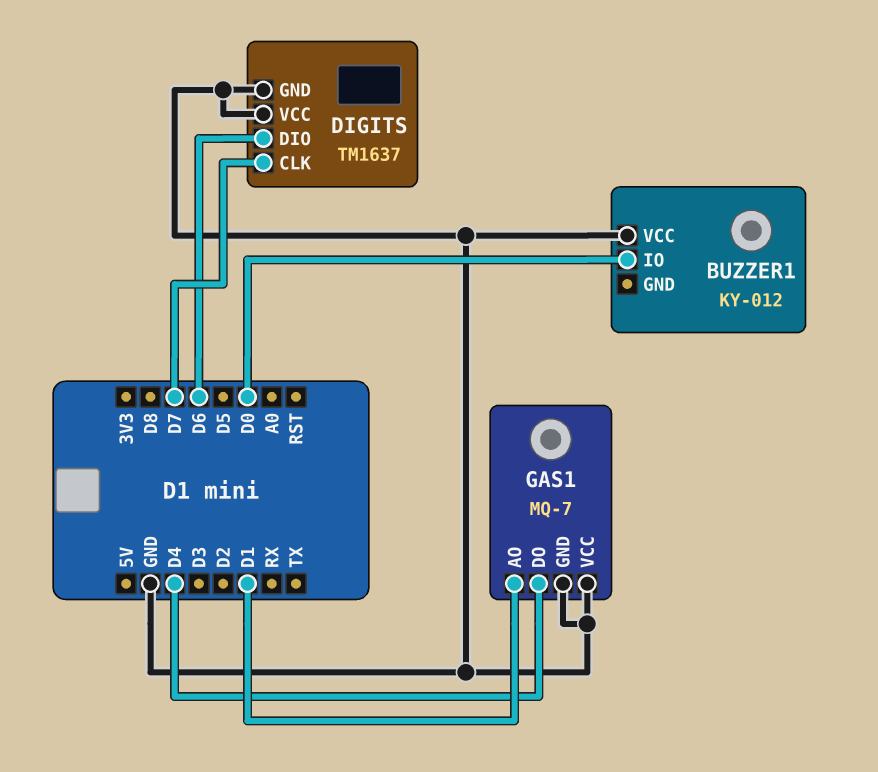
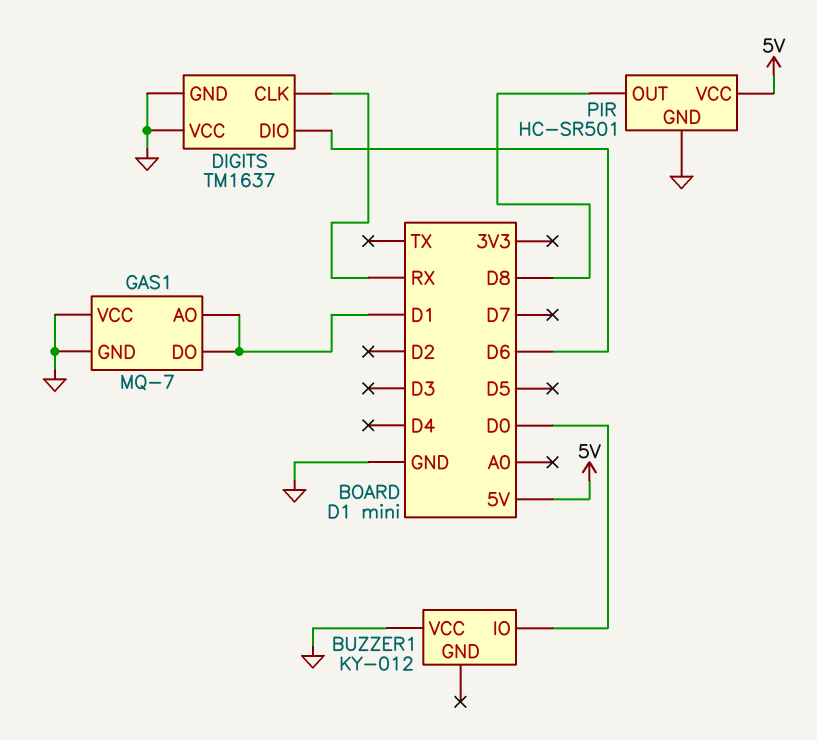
DIGITS pin CLK: D7 -> RX
GAS1 pin DO: D4 -> D1
PIR: none -> HC-SR501
PIR pin GND: none -> GND
PIR pin OUT: none -> D8
PIR pin VCC: none -> 5V

